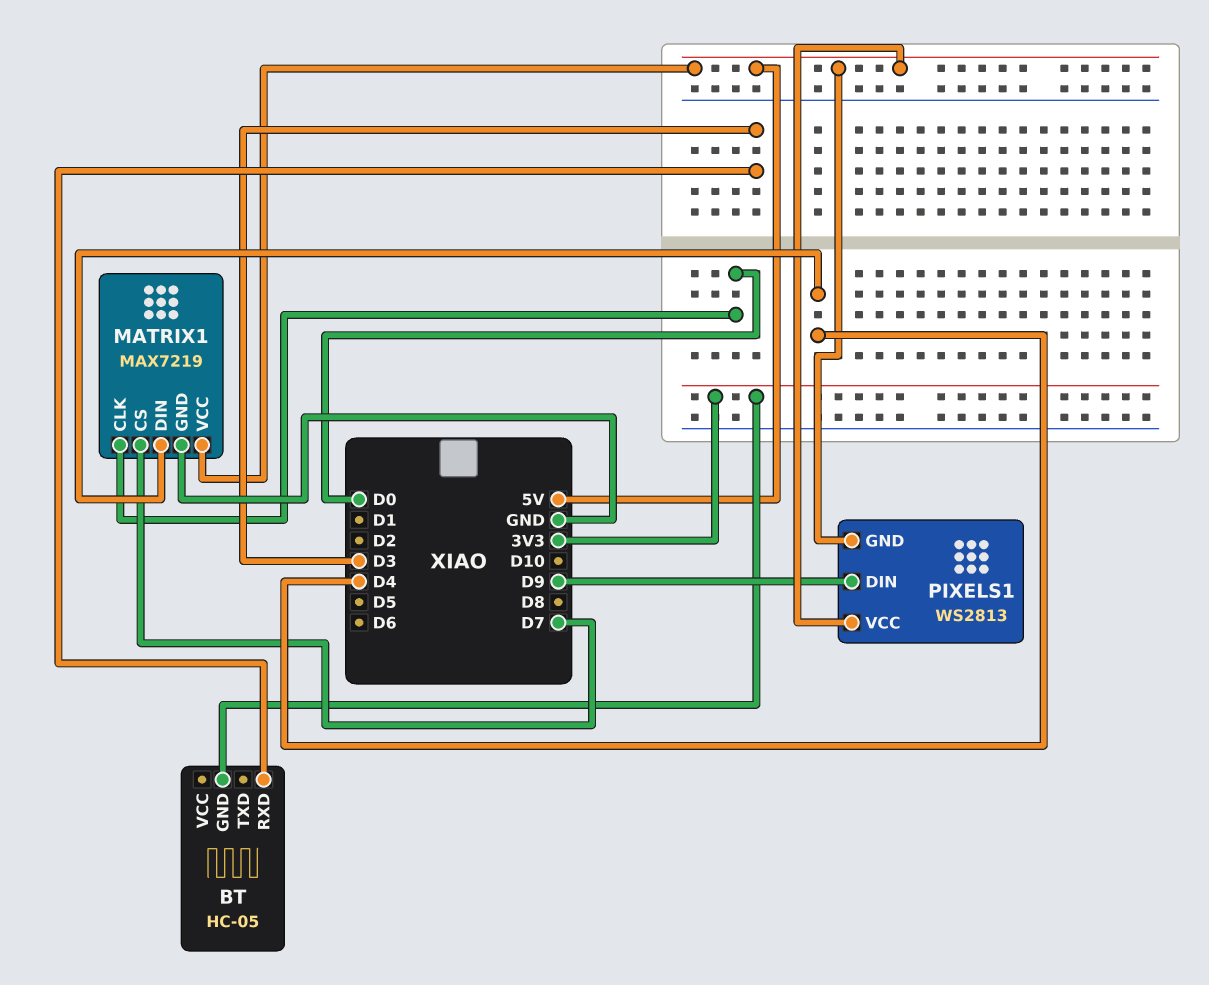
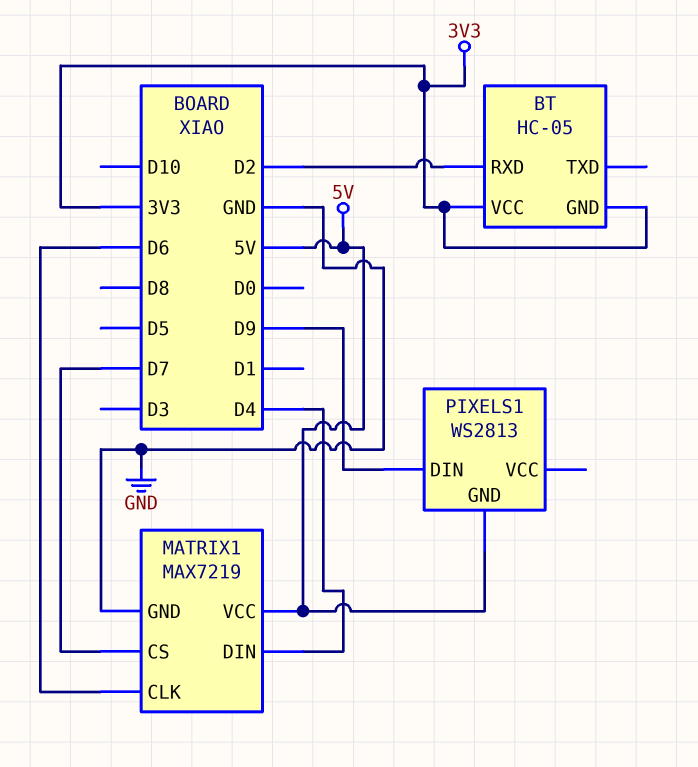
BT pin RXD: D3 -> D2
BT pin VCC: none -> 3V3
MATRIX1 pin CLK: D0 -> D6
PIXELS1 pin VCC: 5V -> none

